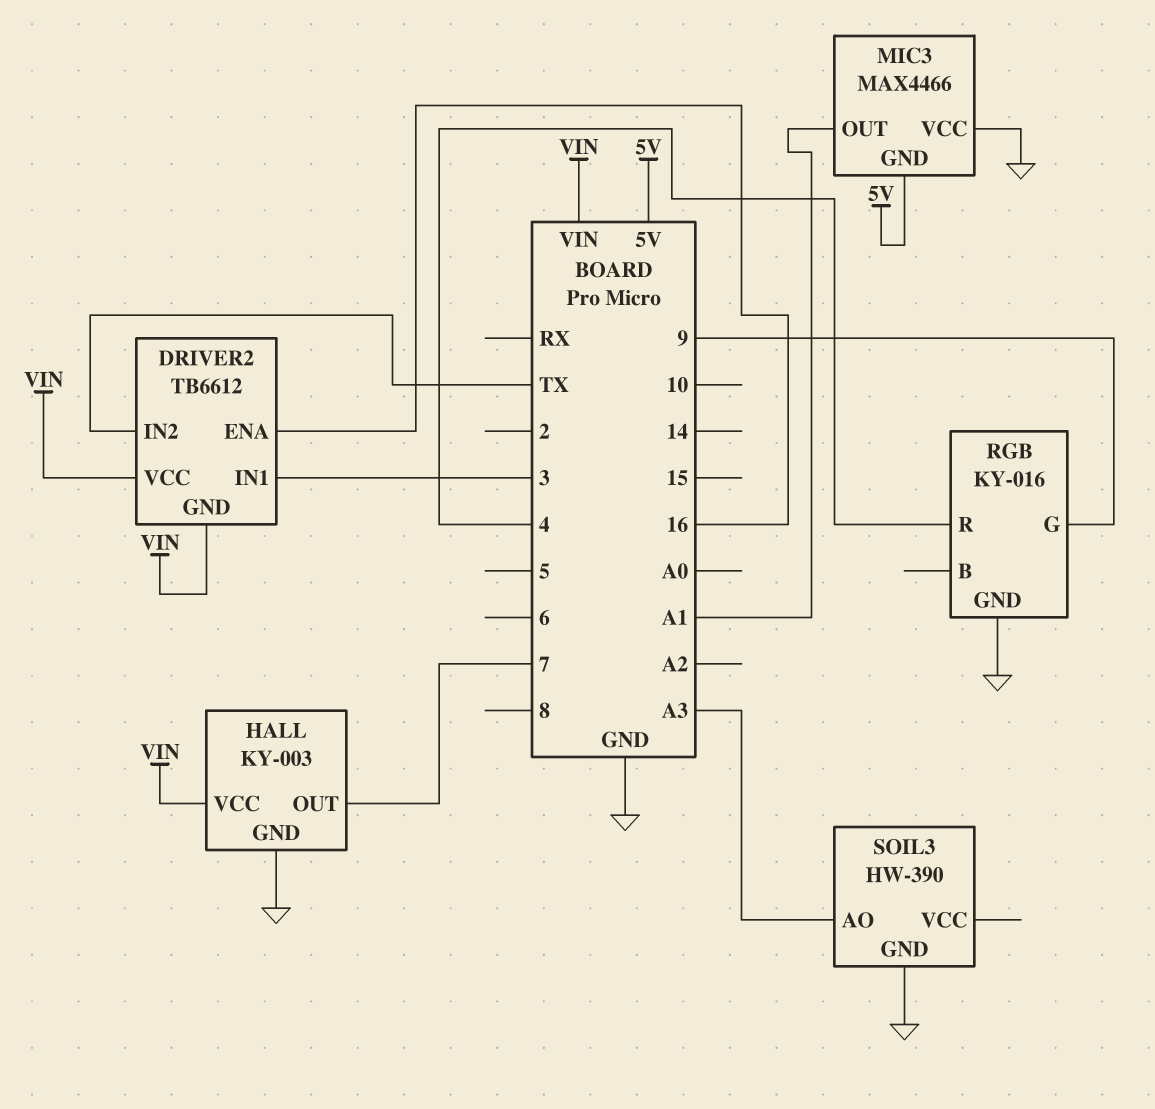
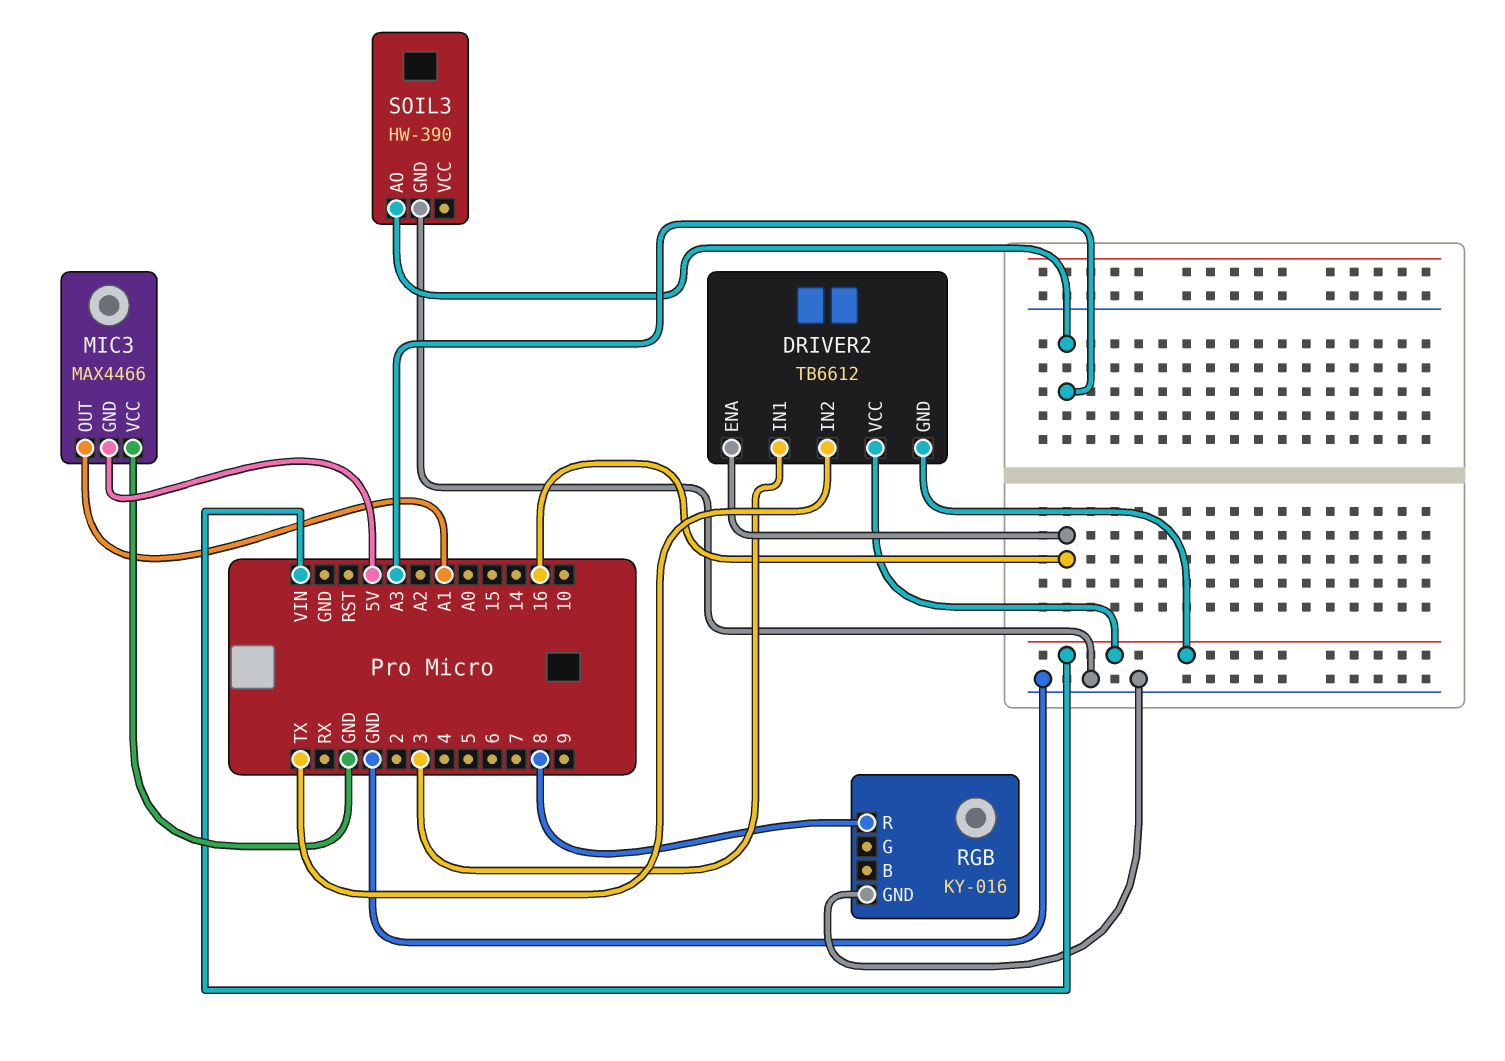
HALL: KY-003 -> none
HALL pin GND: GND -> none
HALL pin OUT: 7 -> none
HALL pin VCC: VIN -> none
RGB pin G: 9 -> none
RGB pin R: 4 -> 8

